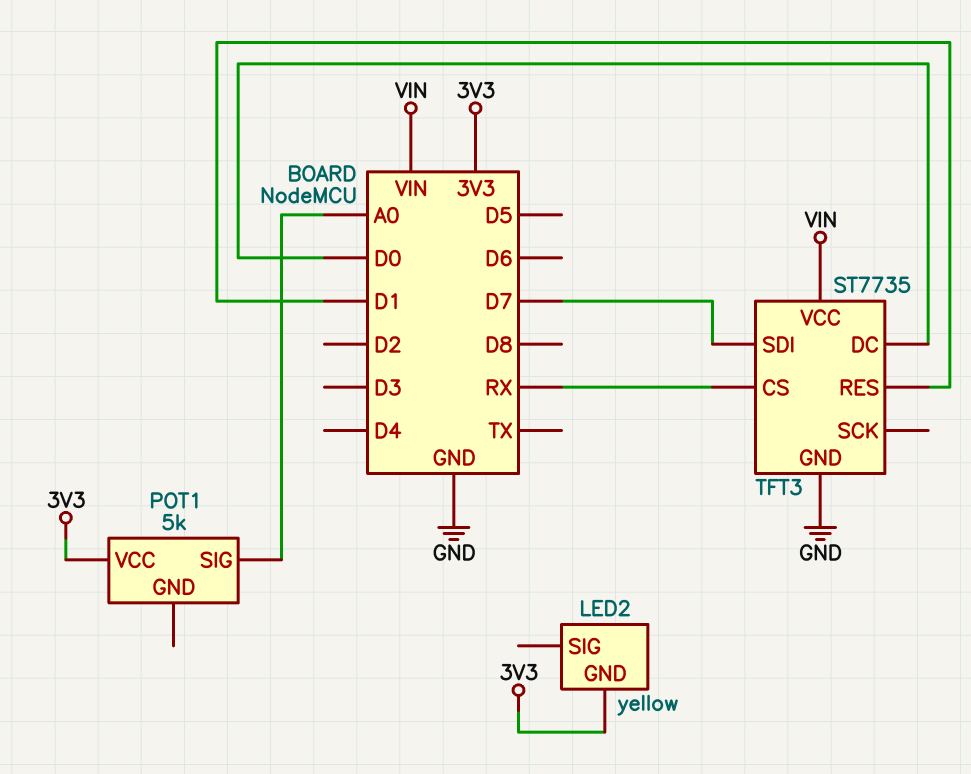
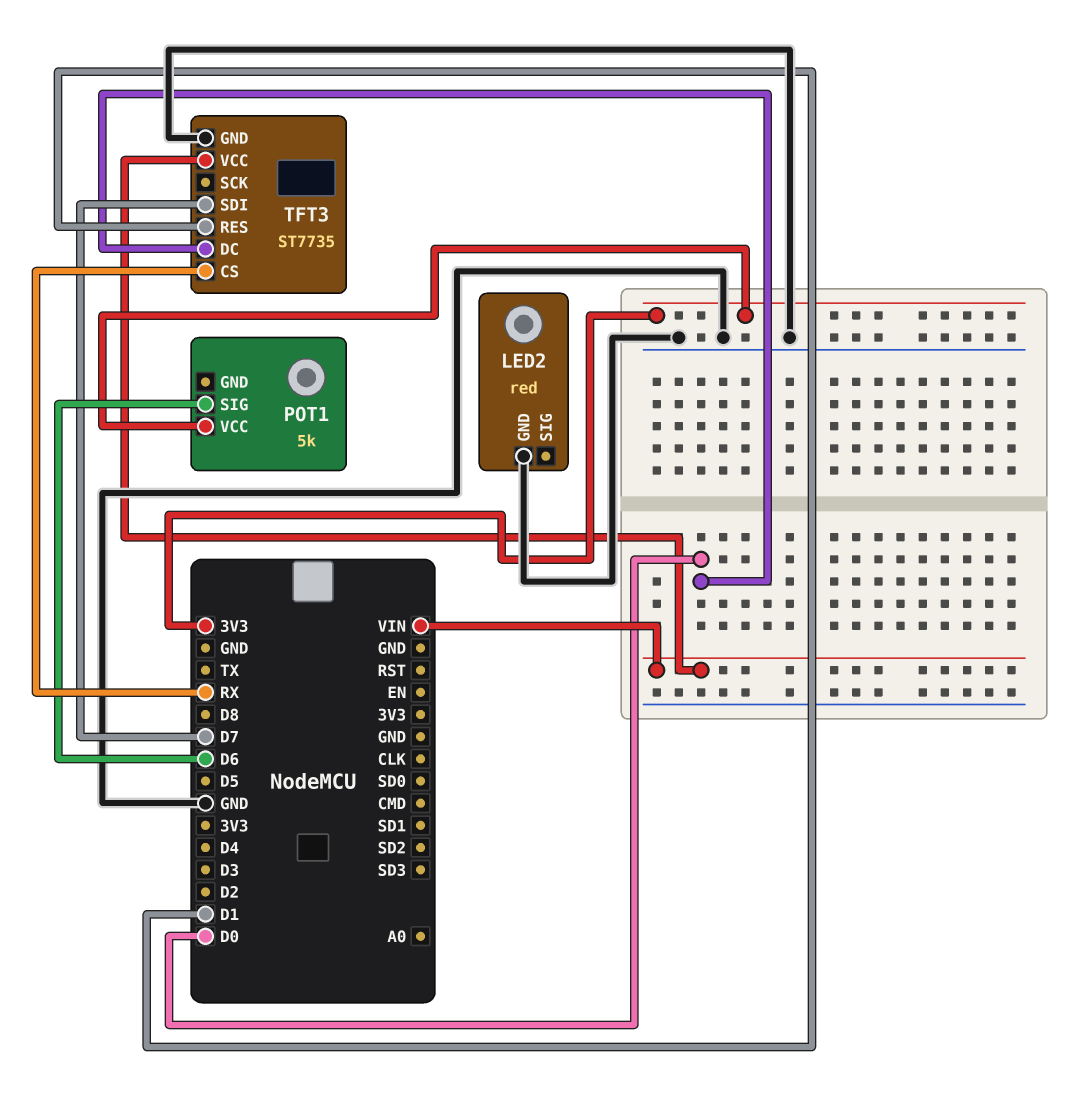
LED2: yellow -> red
LED2 pin GND: 3V3 -> GND
POT1 pin SIG: A0 -> D6

